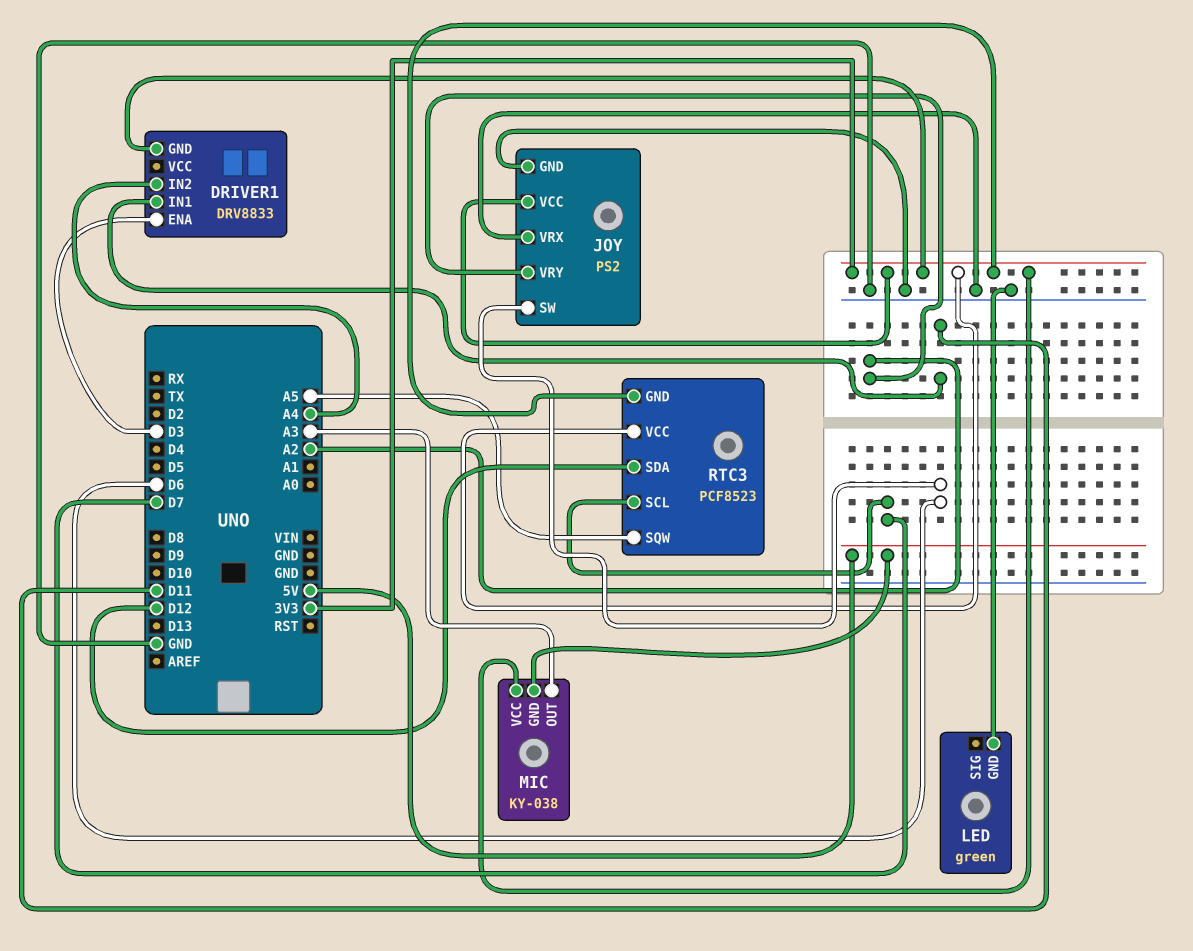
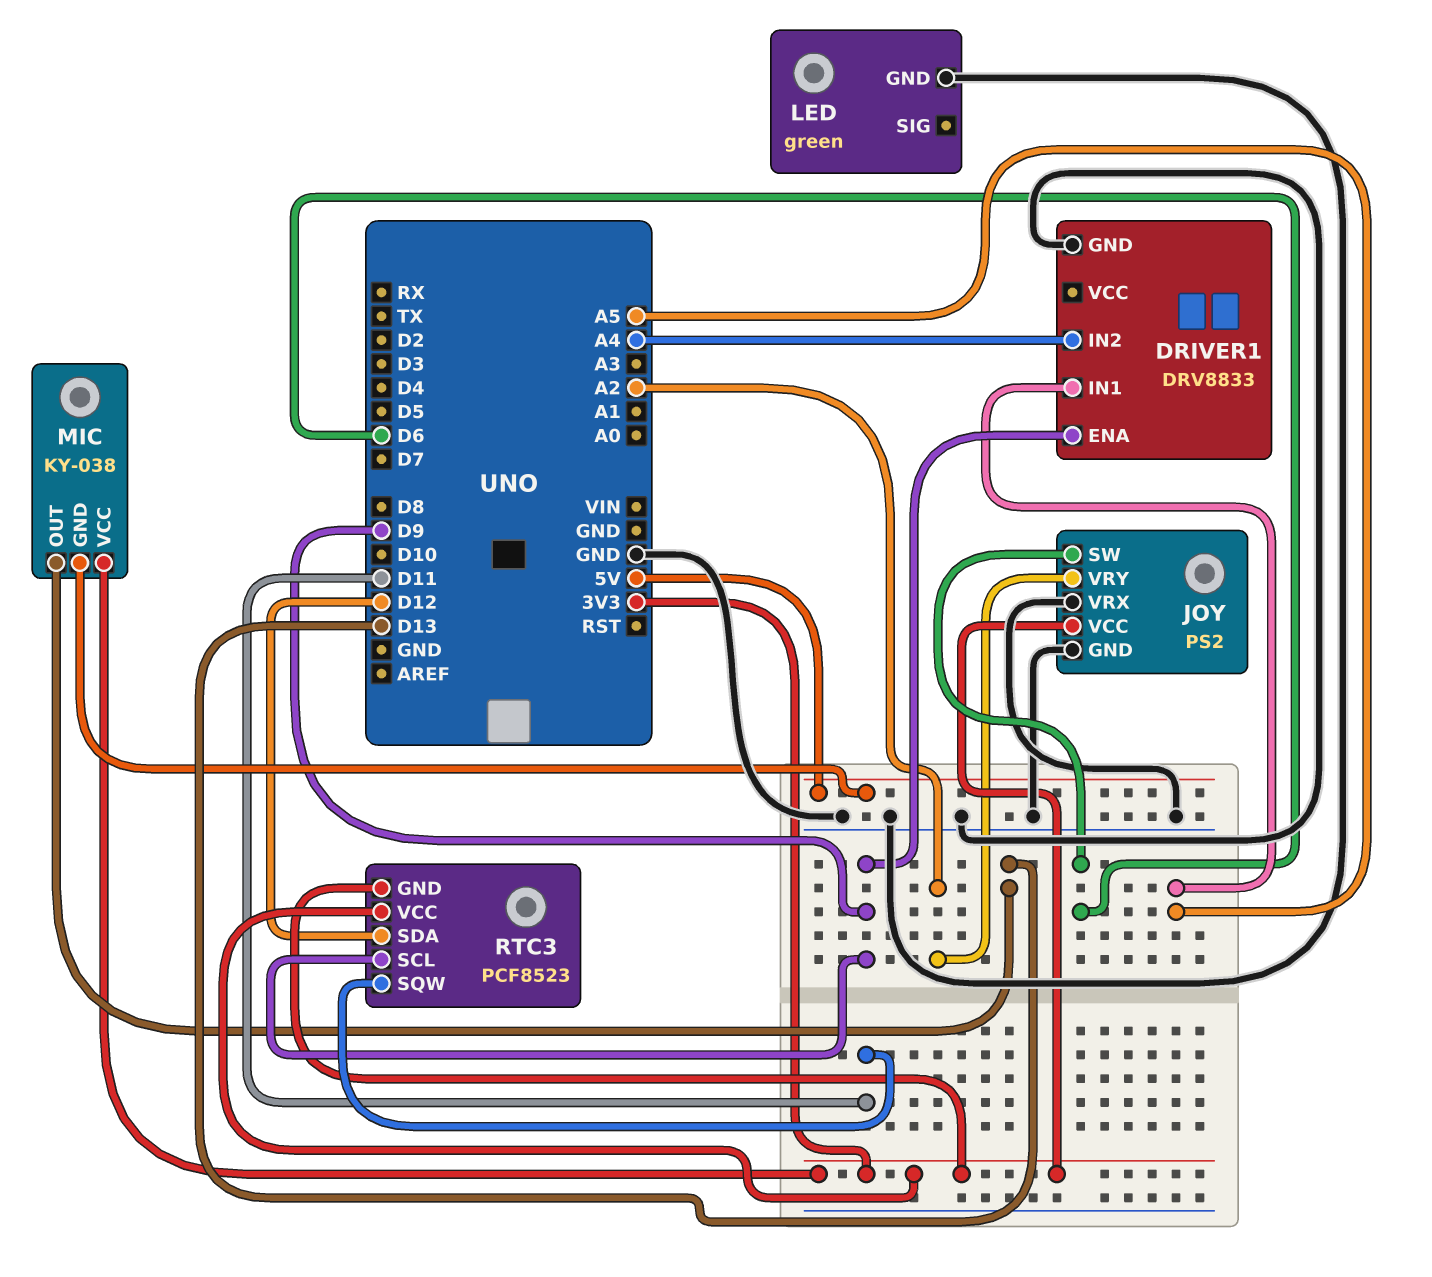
DRIVER1 pin ENA: D3 -> D9
DRIVER1 pin GND: 3V3 -> GND
DRIVER1 pin IN1: D11 -> A5
MIC pin OUT: A3 -> D13
RTC3 pin SCL: D7 -> D9
RTC3 pin SQW: A5 -> D11

